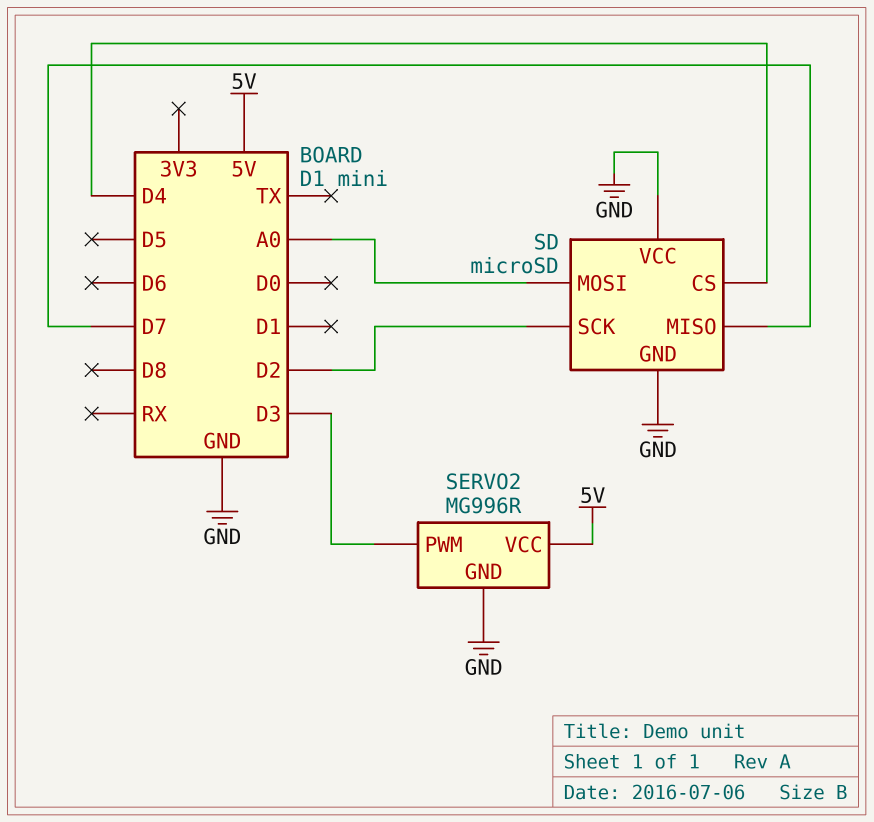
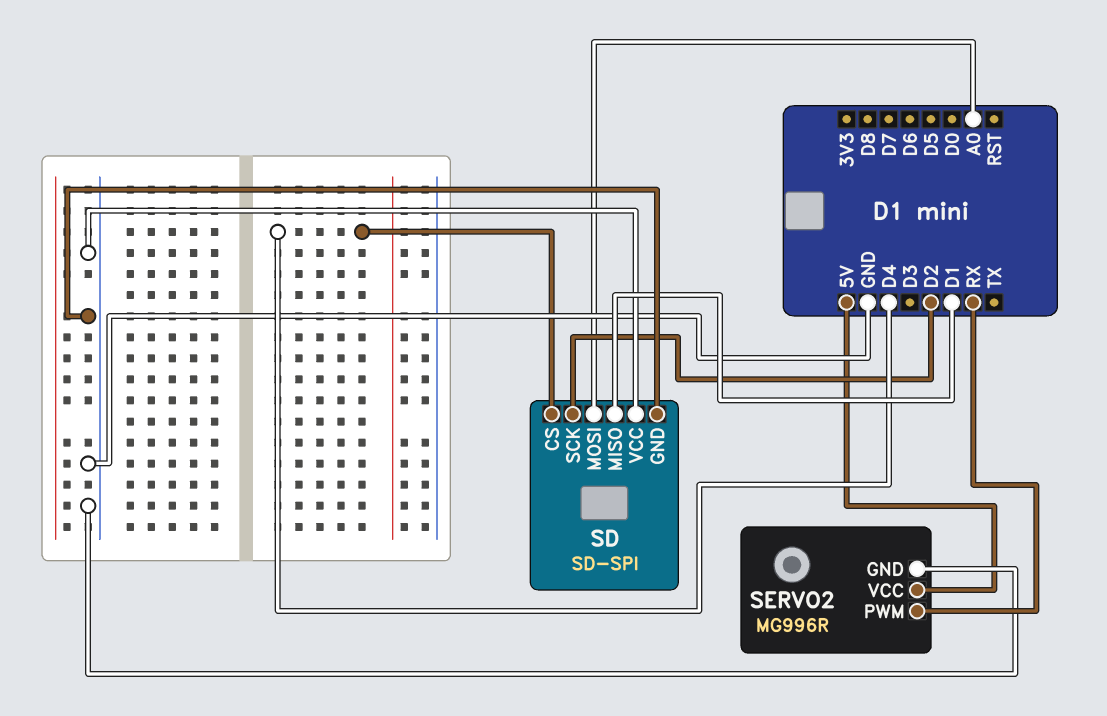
SD: microSD -> SD-SPI
SD pin MISO: D7 -> D1
SERVO2 pin PWM: D3 -> RX

